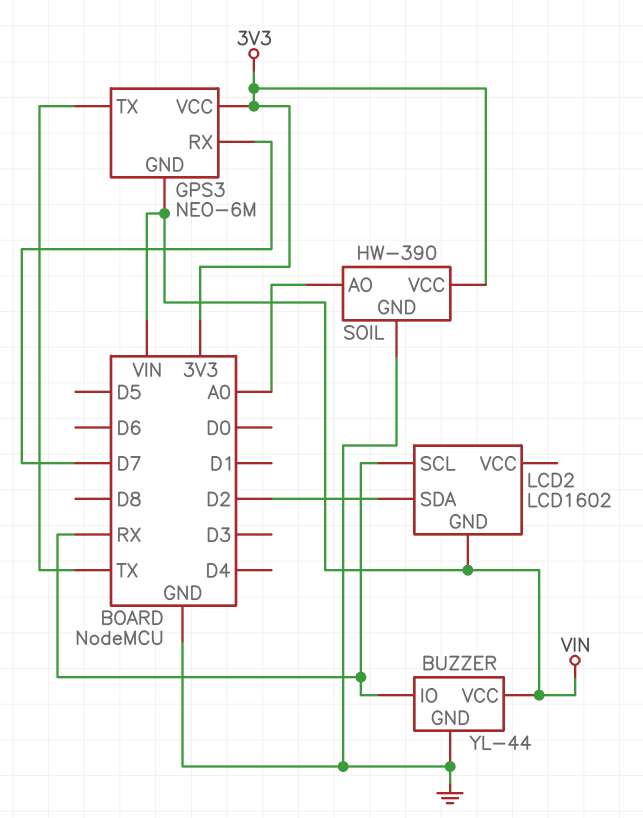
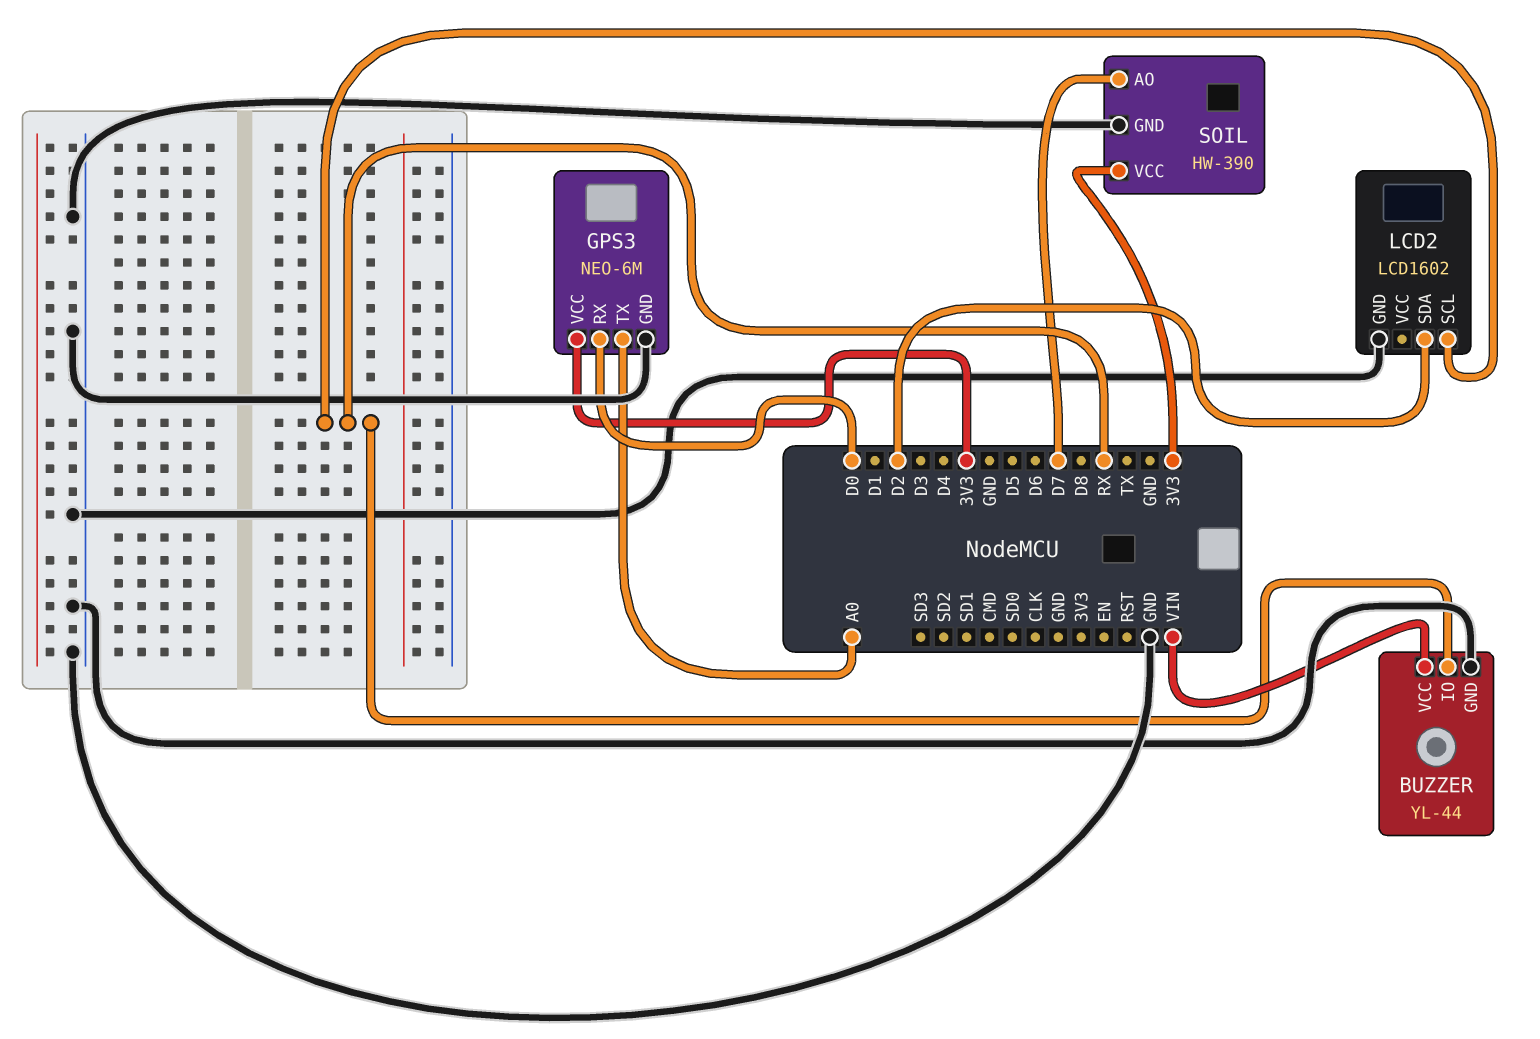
GPS3 pin GND: VIN -> GND
GPS3 pin RX: D7 -> D0
GPS3 pin TX: TX -> A0
LCD2 pin GND: VIN -> GND
SOIL pin AO: A0 -> D7

